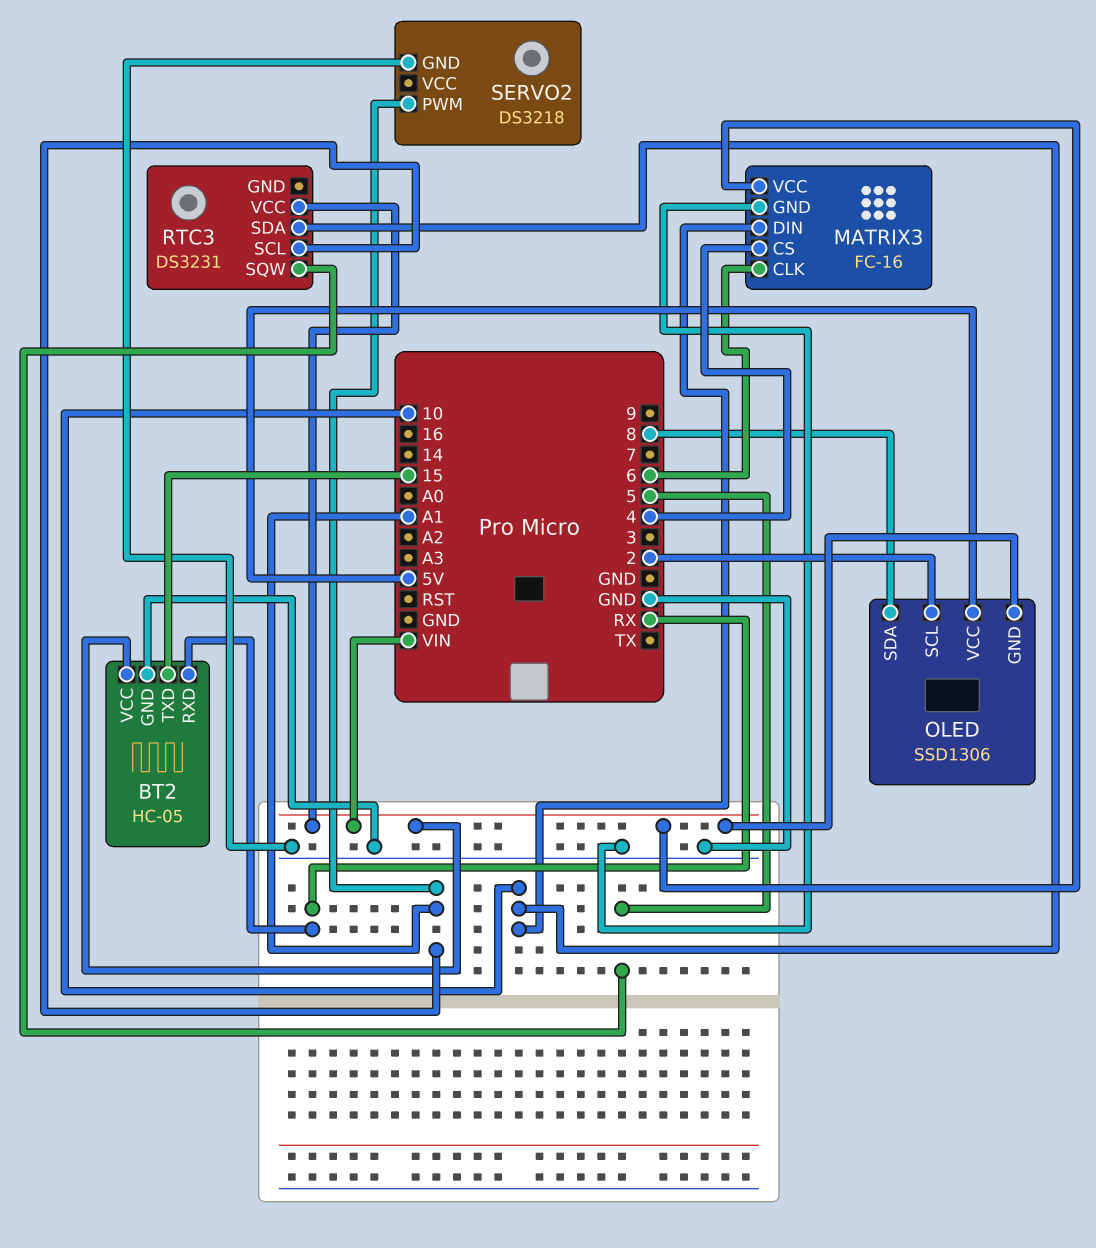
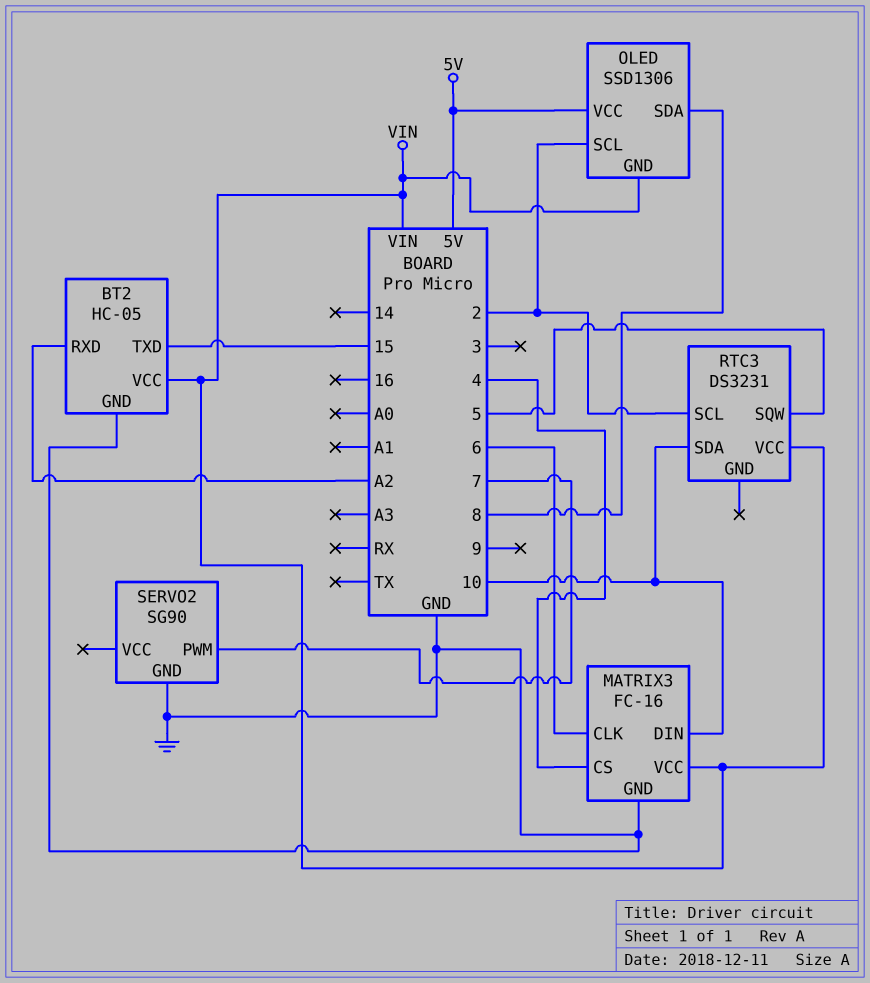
BT2 pin RXD: RX -> A2
RTC3 pin SCL: A1 -> 2
SERVO2: DS3218 -> SG90
SERVO2 pin PWM: A1 -> 7

